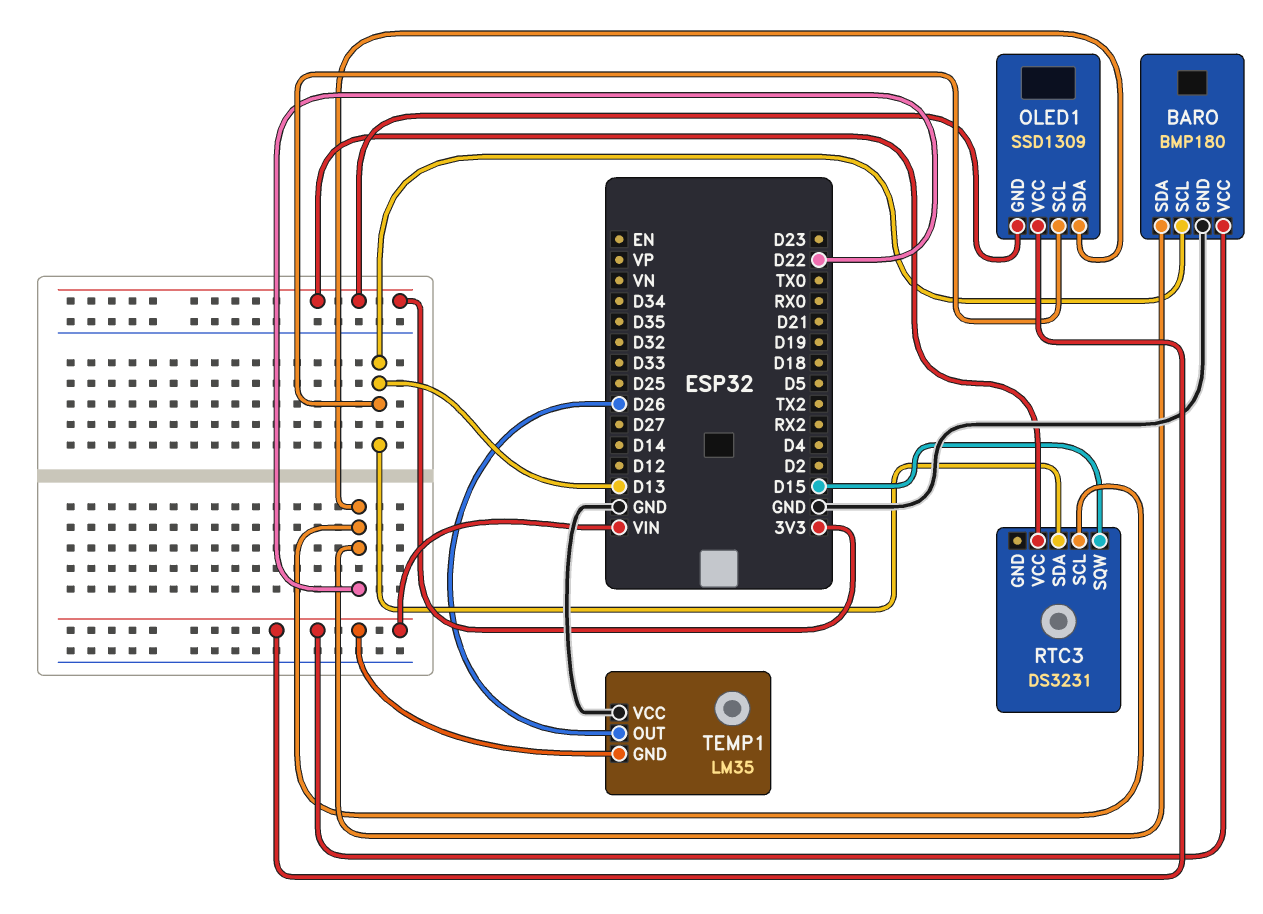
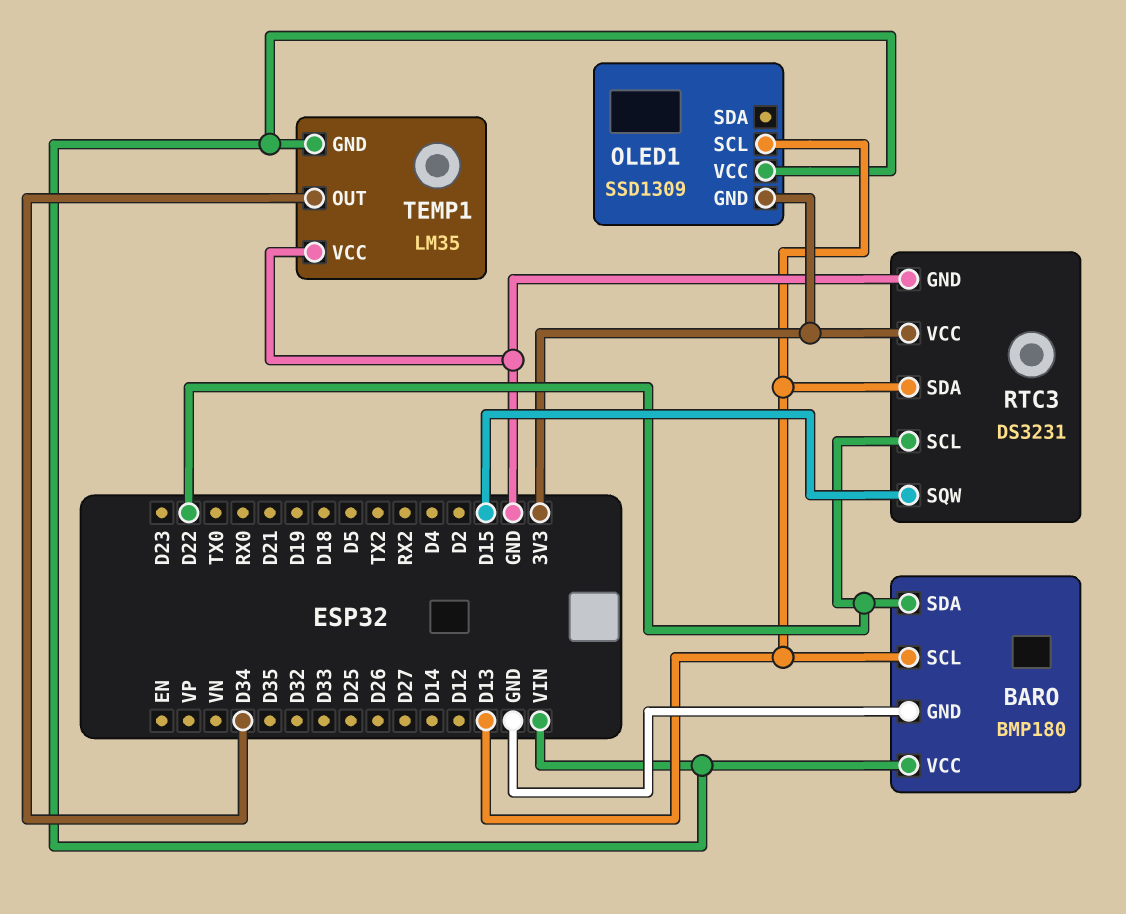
OLED1 pin SDA: D22 -> none
RTC3 pin GND: none -> GND
TEMP1 pin OUT: D26 -> D34

